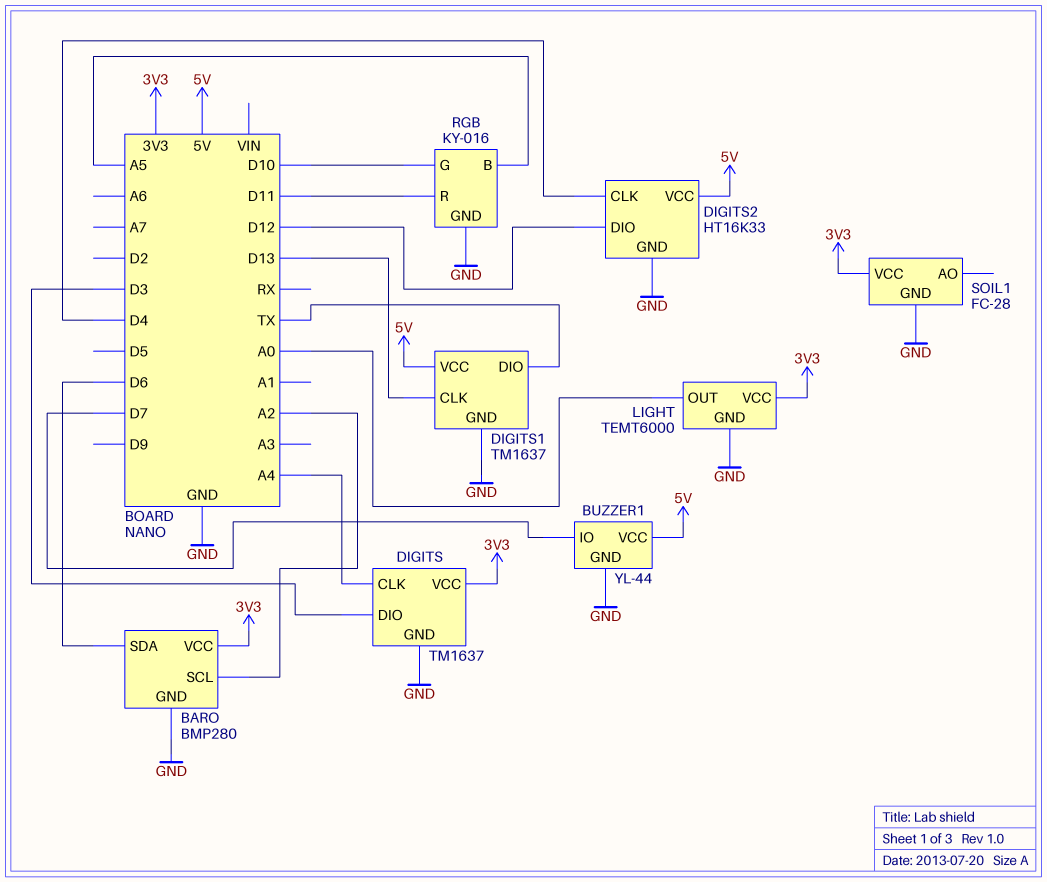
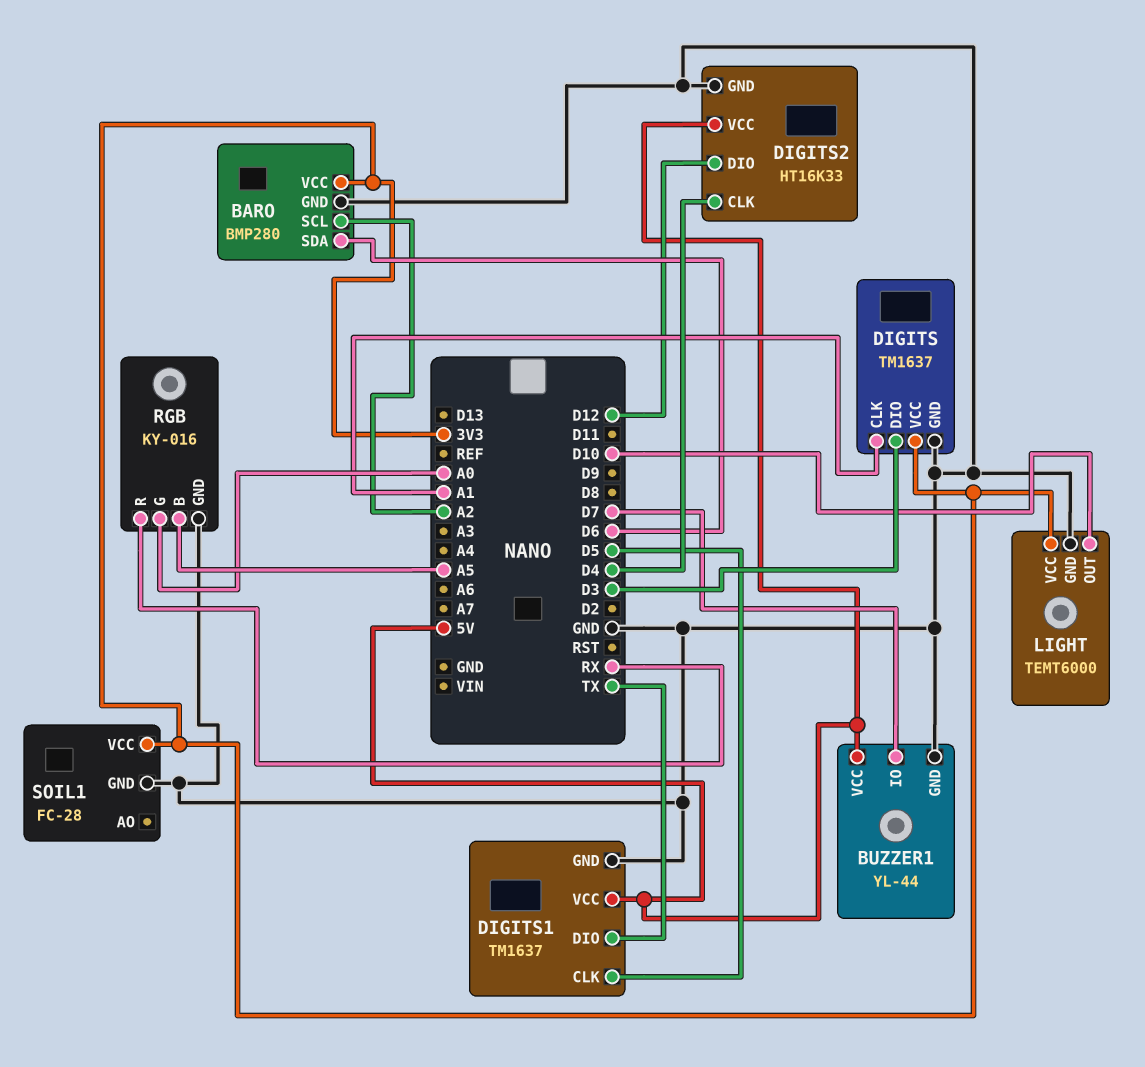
DIGITS pin CLK: A4 -> A1
DIGITS1 pin CLK: D13 -> D5
LIGHT pin OUT: A0 -> D10
RGB pin G: D10 -> A0
RGB pin R: D11 -> RX

